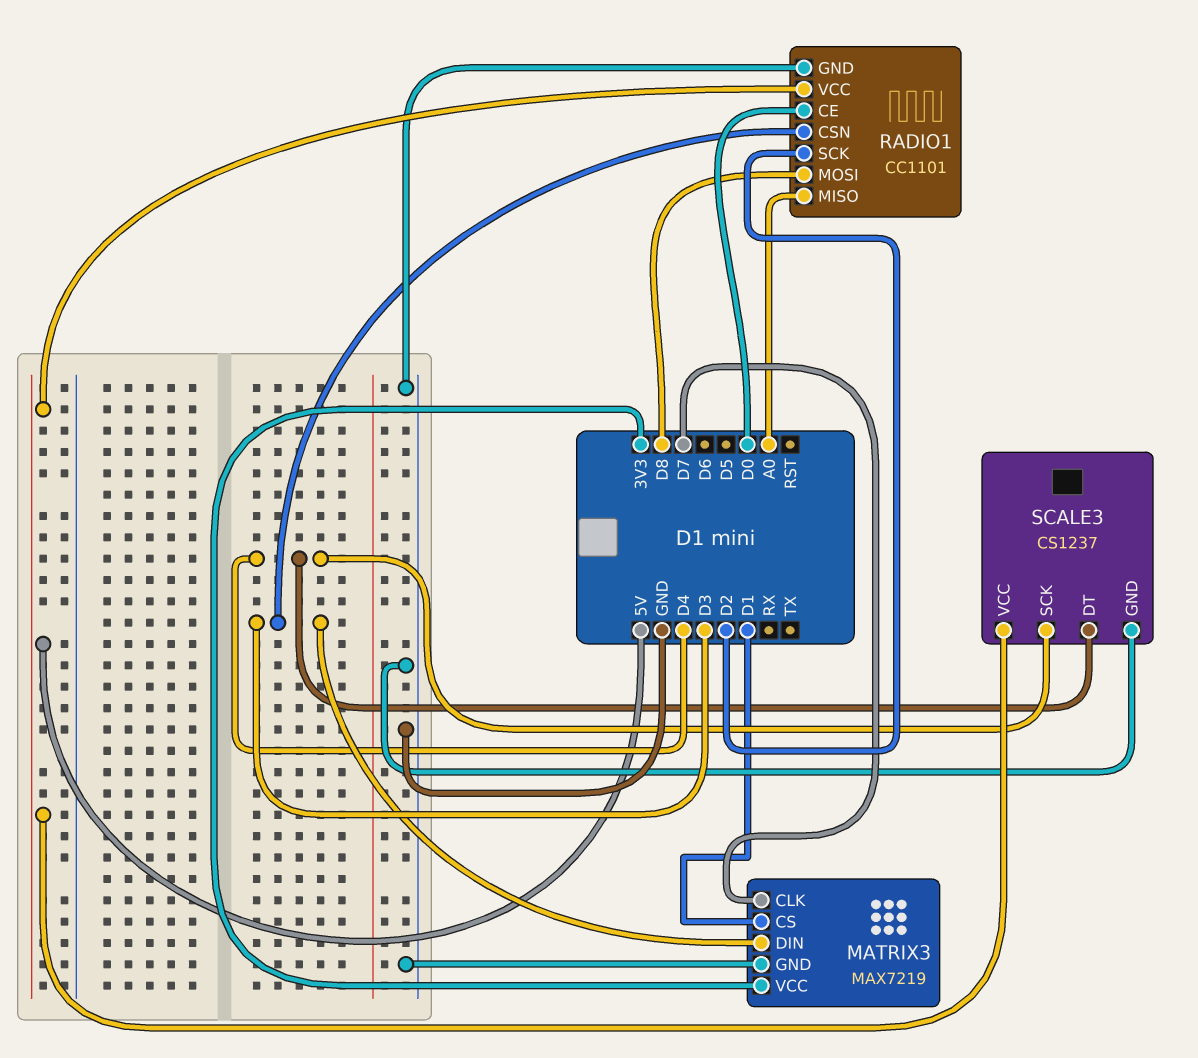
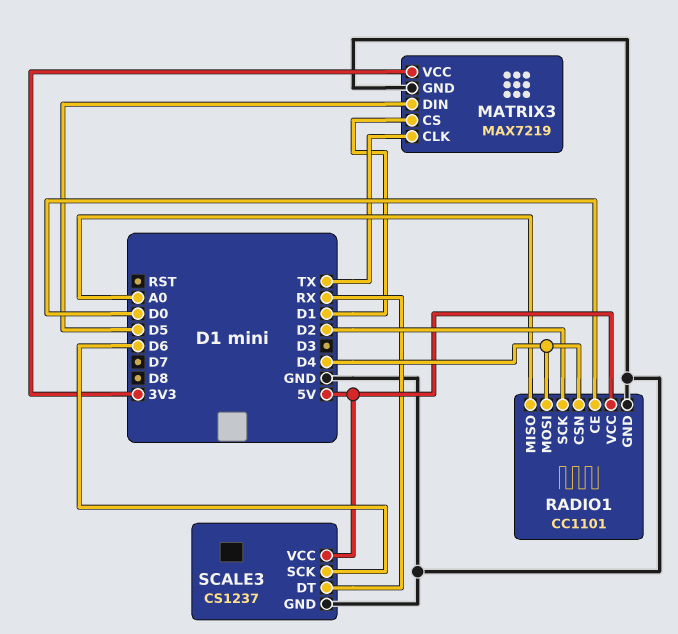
MATRIX3 pin CLK: D7 -> TX
MATRIX3 pin DIN: D3 -> D5
RADIO1 pin CSN: D3 -> D4
RADIO1 pin MOSI: D8 -> D4
SCALE3 pin DT: D4 -> RX
SCALE3 pin SCK: D4 -> D6

